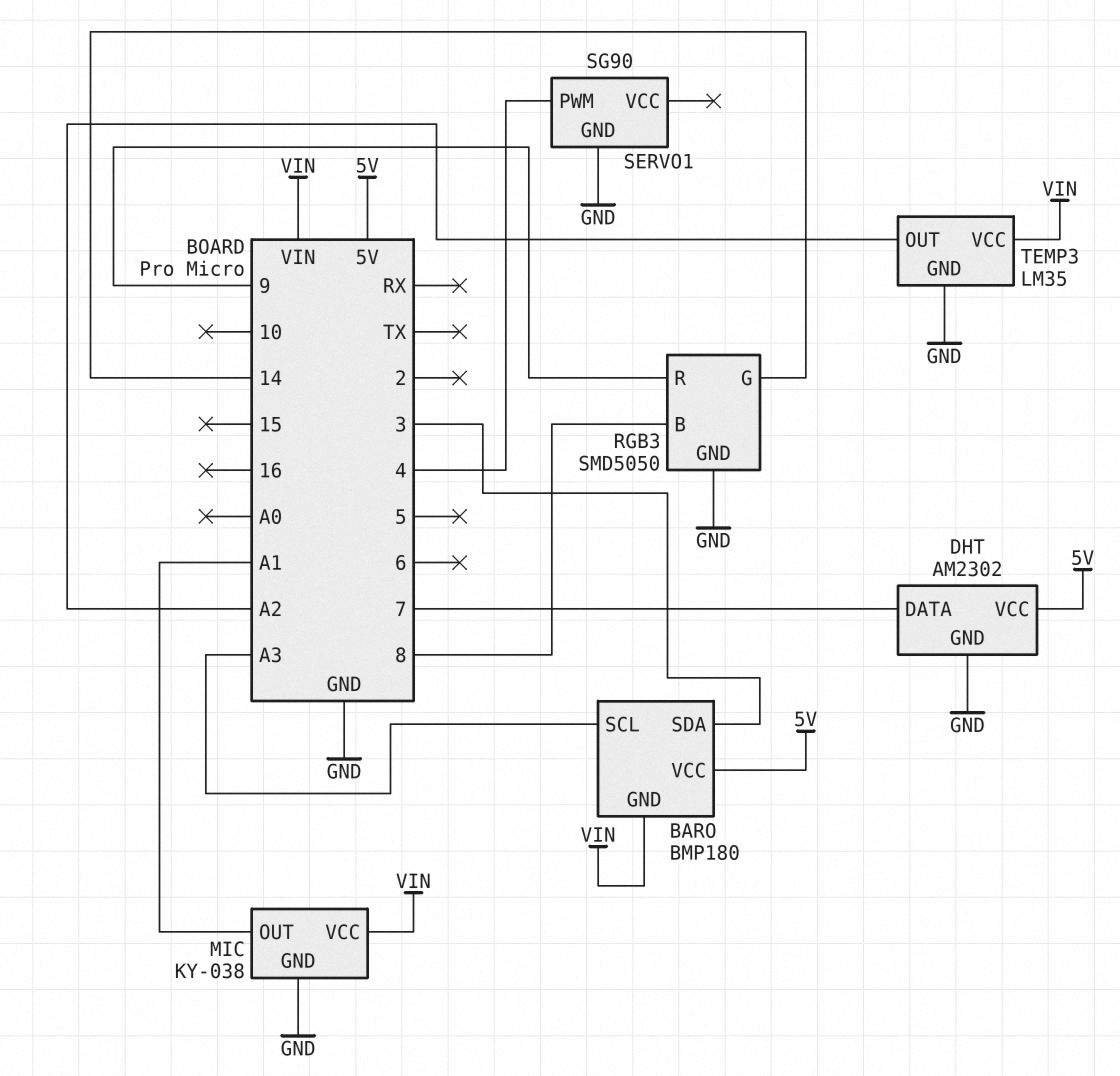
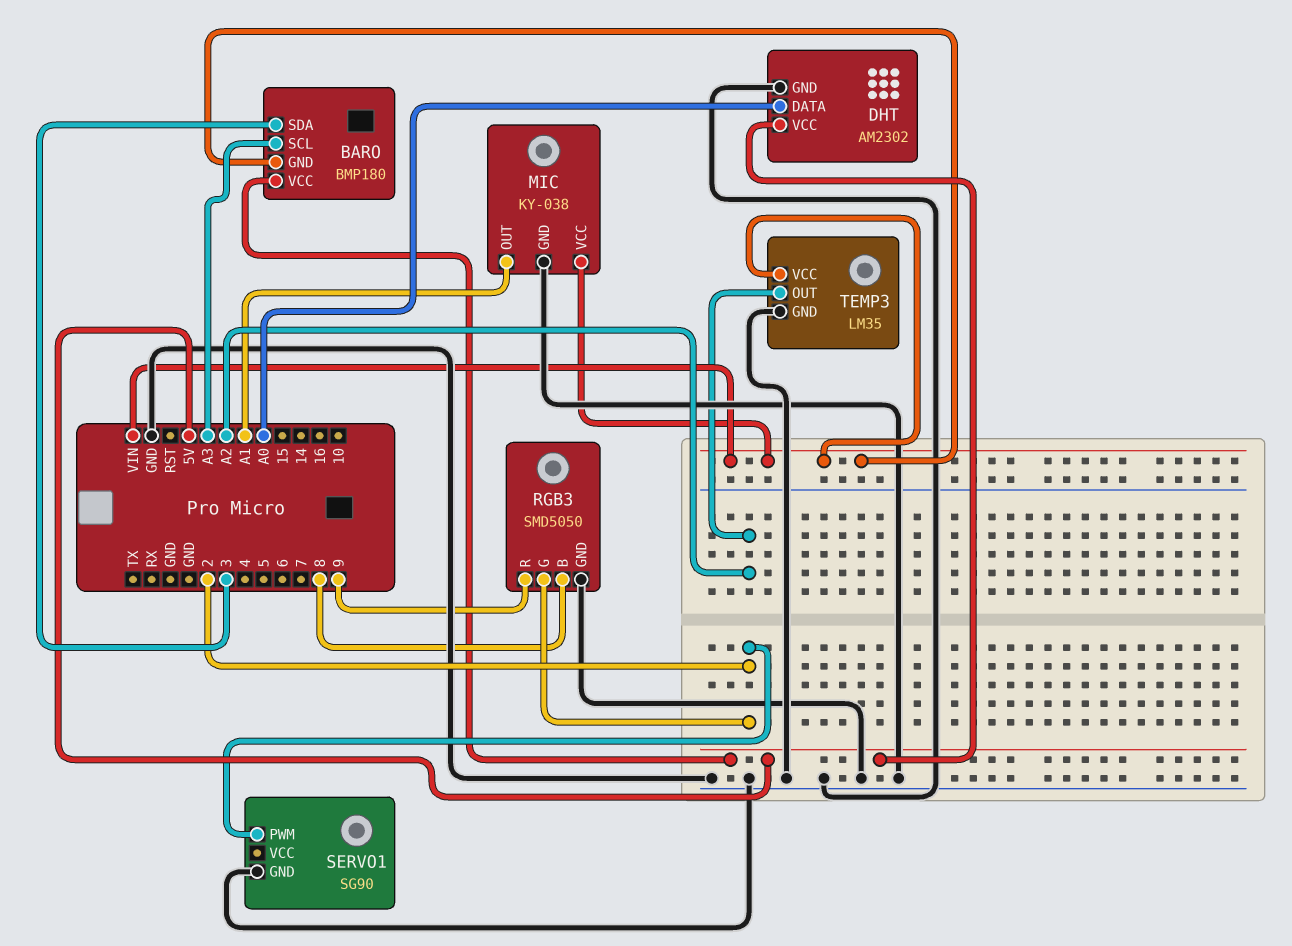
DHT pin DATA: 7 -> A0
RGB3 pin G: 14 -> 2
SERVO1 pin PWM: 4 -> 2

